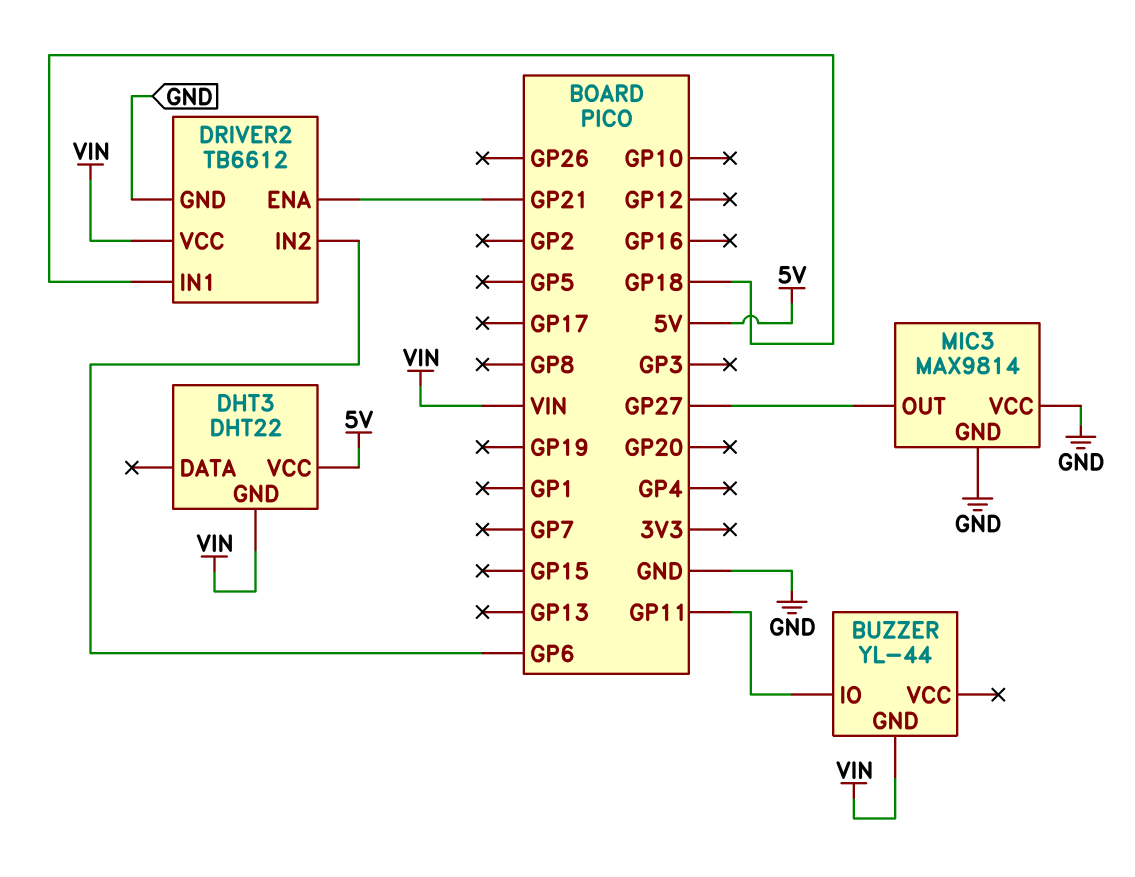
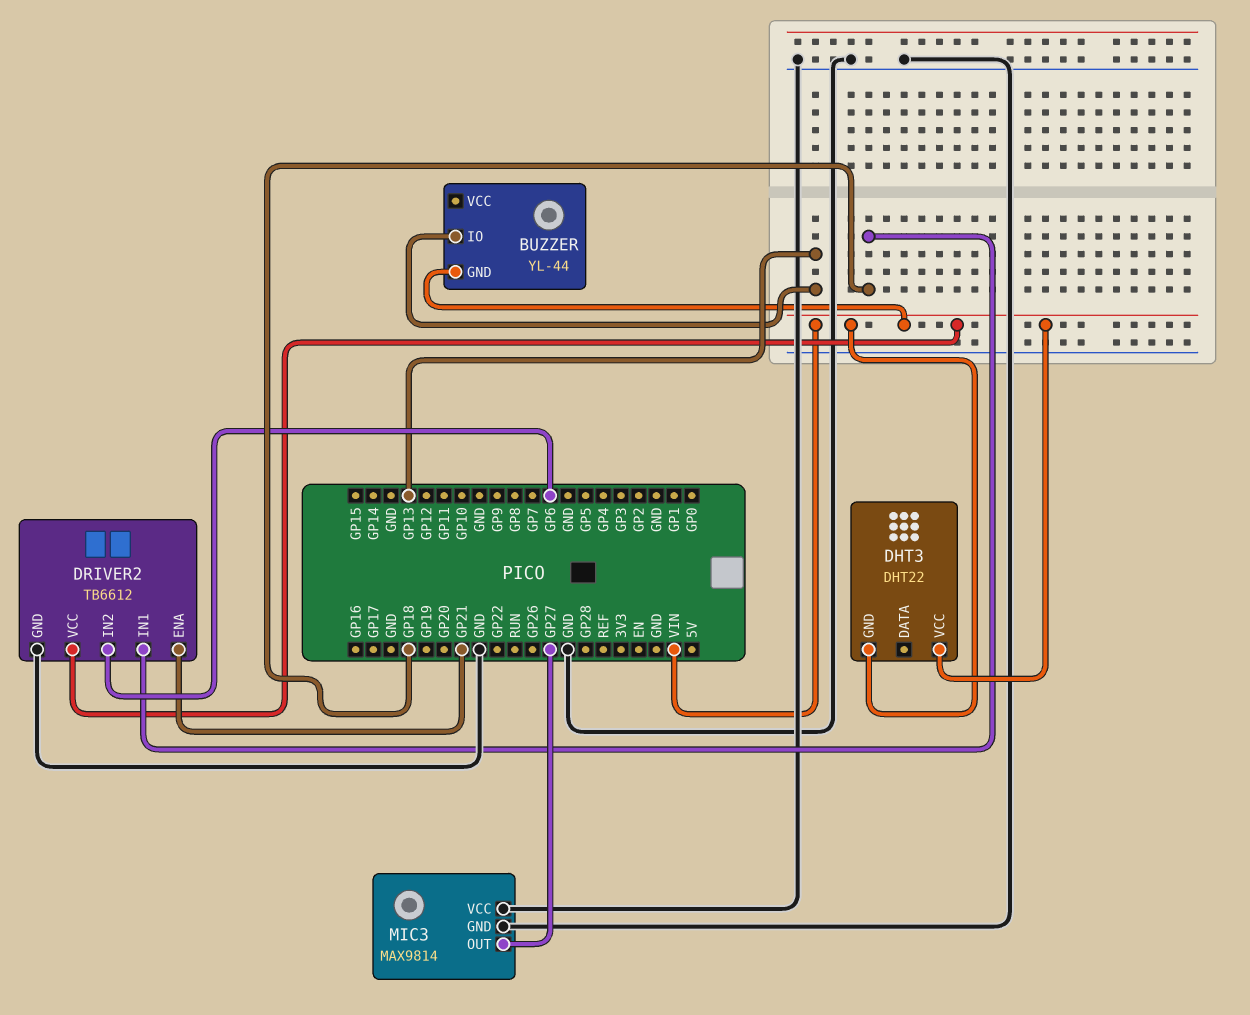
BUZZER pin IO: GP11 -> GP13
DHT3 pin VCC: 5V -> VIN

